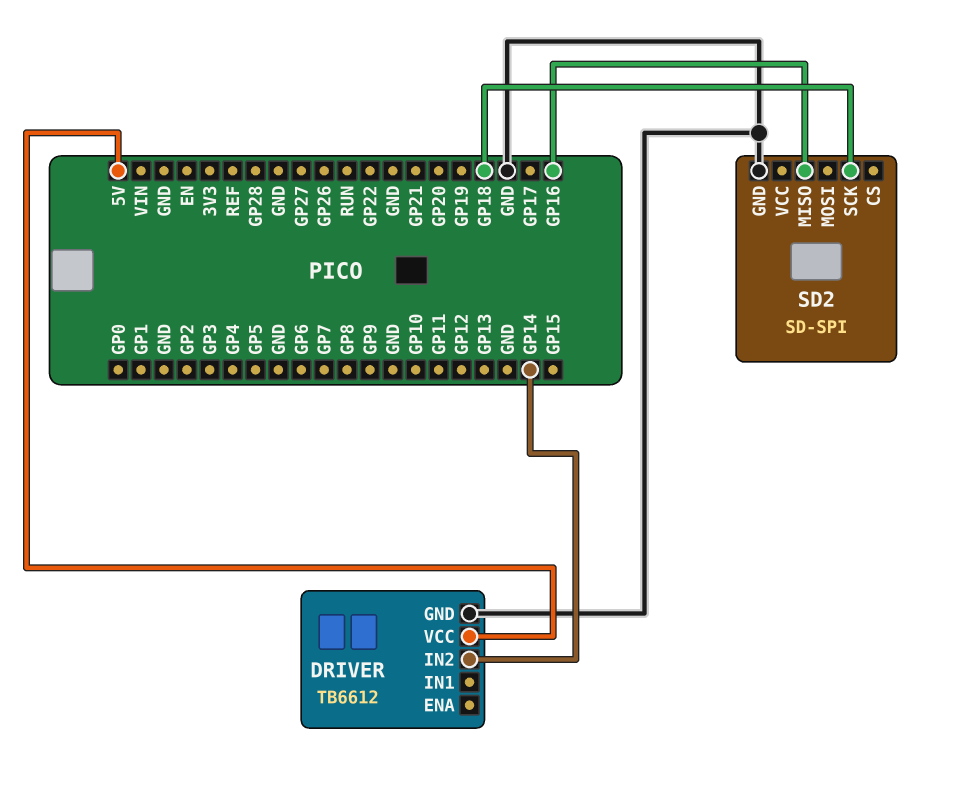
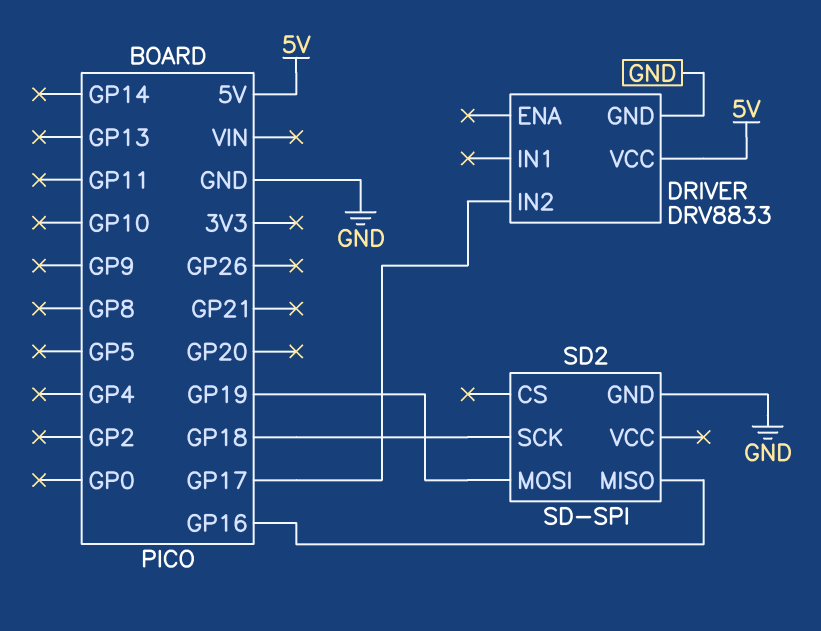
DRIVER: TB6612 -> DRV8833
DRIVER pin IN2: GP14 -> GP17
SD2 pin MOSI: none -> GP19

